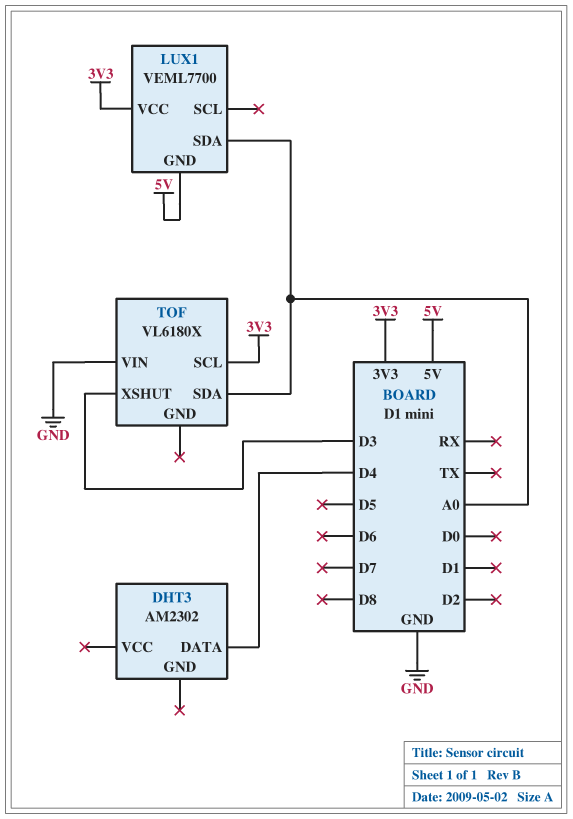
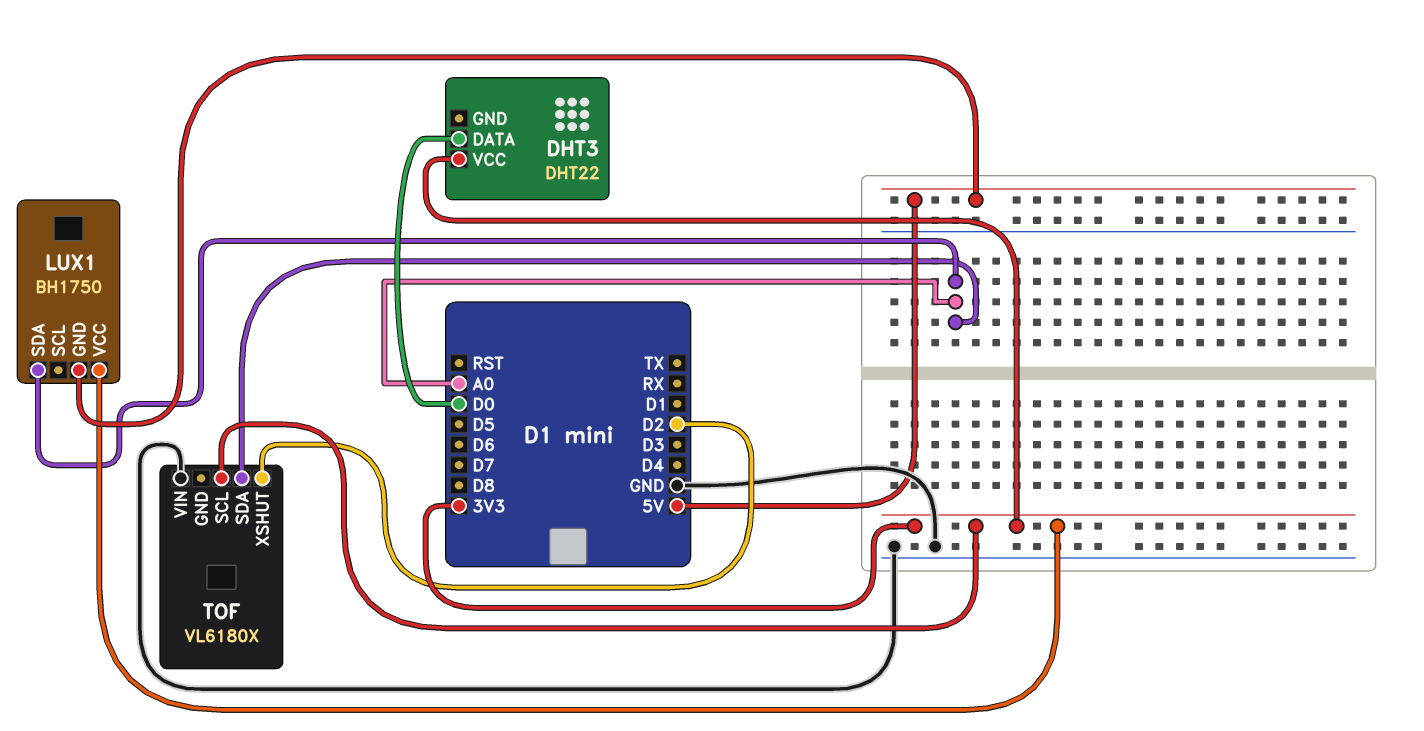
DHT3: AM2302 -> DHT22
DHT3 pin DATA: D4 -> D0
DHT3 pin VCC: none -> 3V3
LUX1: VEML7700 -> BH1750
TOF pin XSHUT: D3 -> D2

